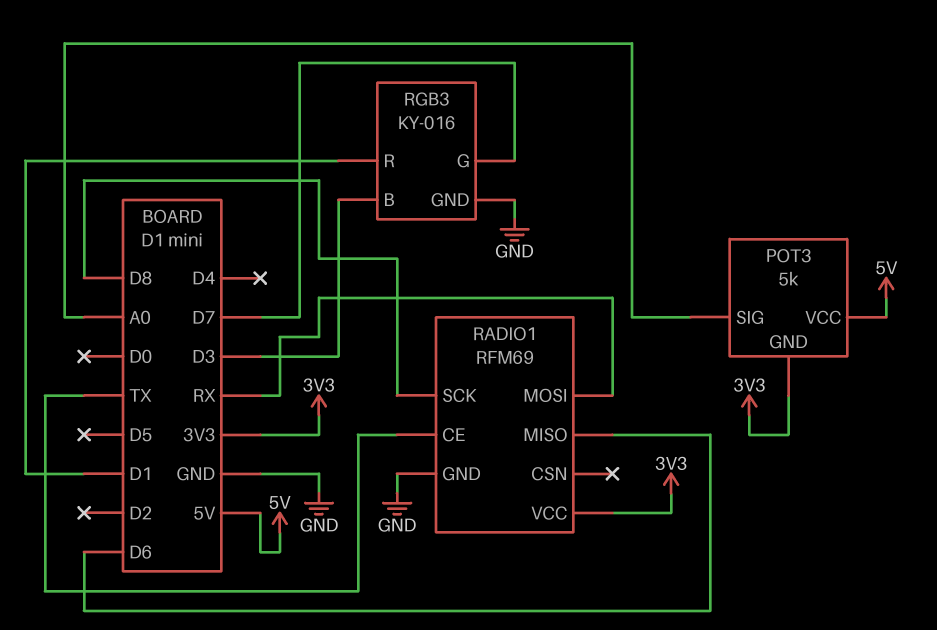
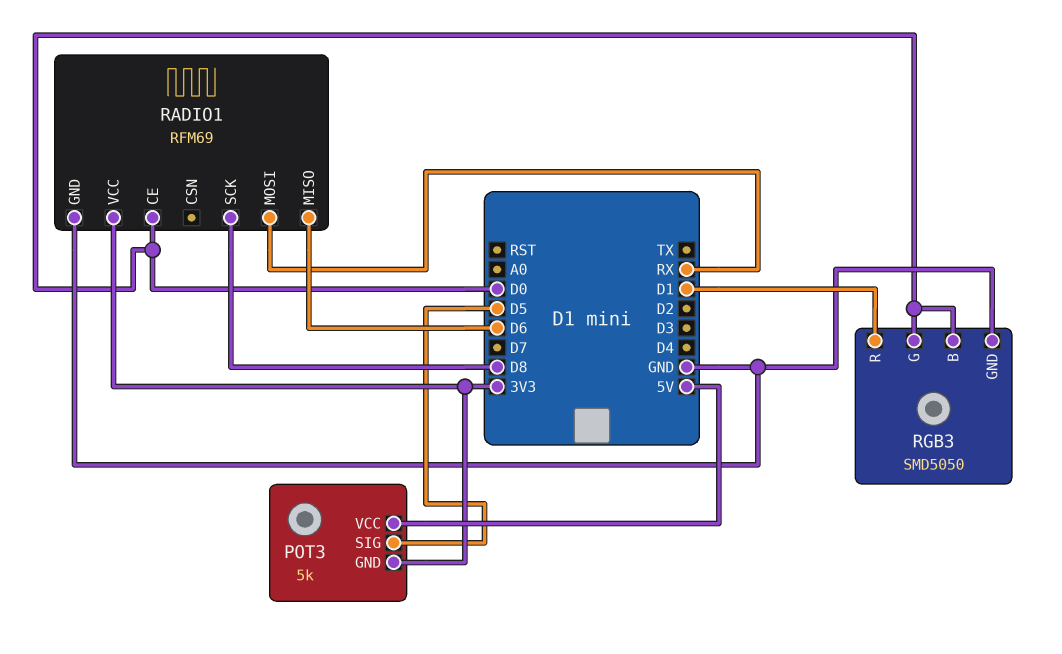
POT3 pin SIG: A0 -> D5
RADIO1 pin CE: TX -> D0
RGB3: KY-016 -> SMD5050
RGB3 pin B: D3 -> D0
RGB3 pin G: D7 -> D0

